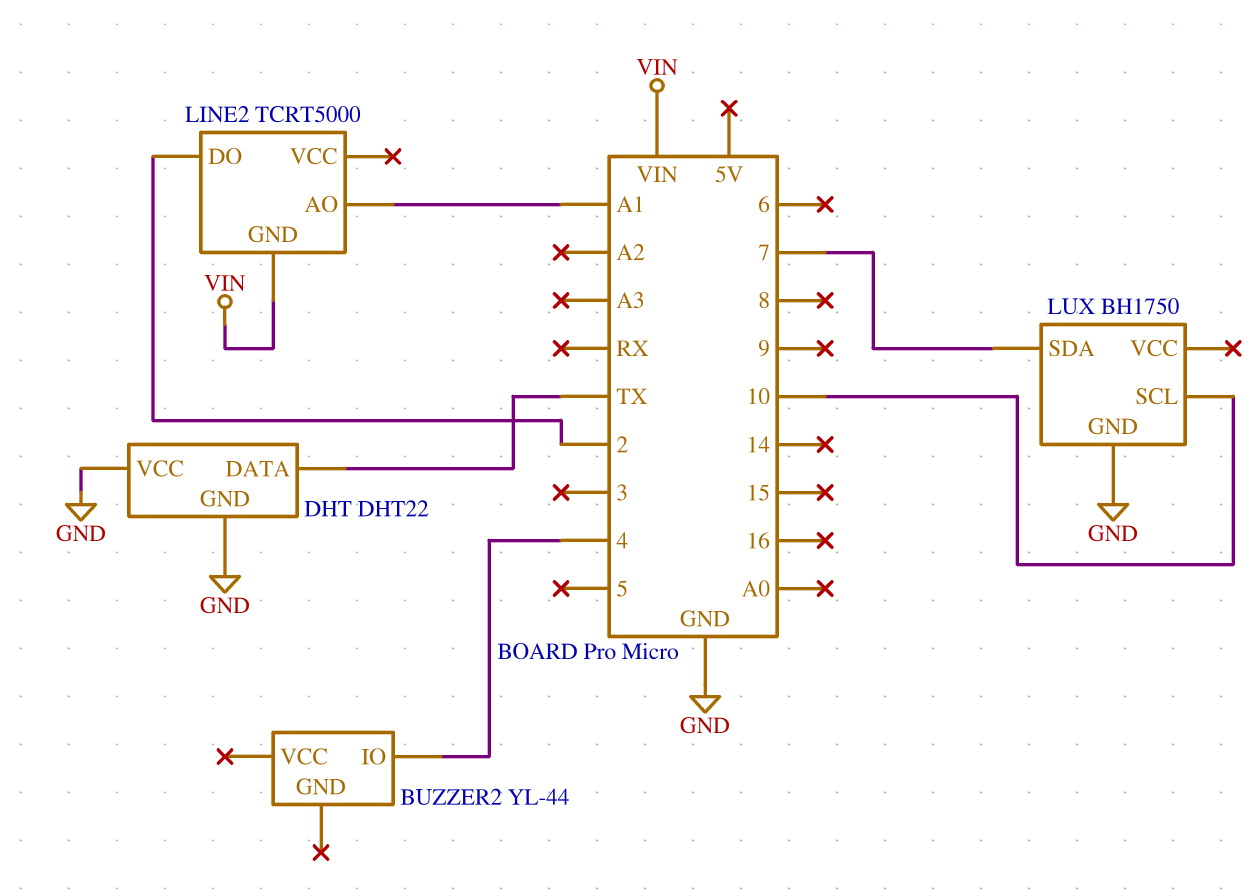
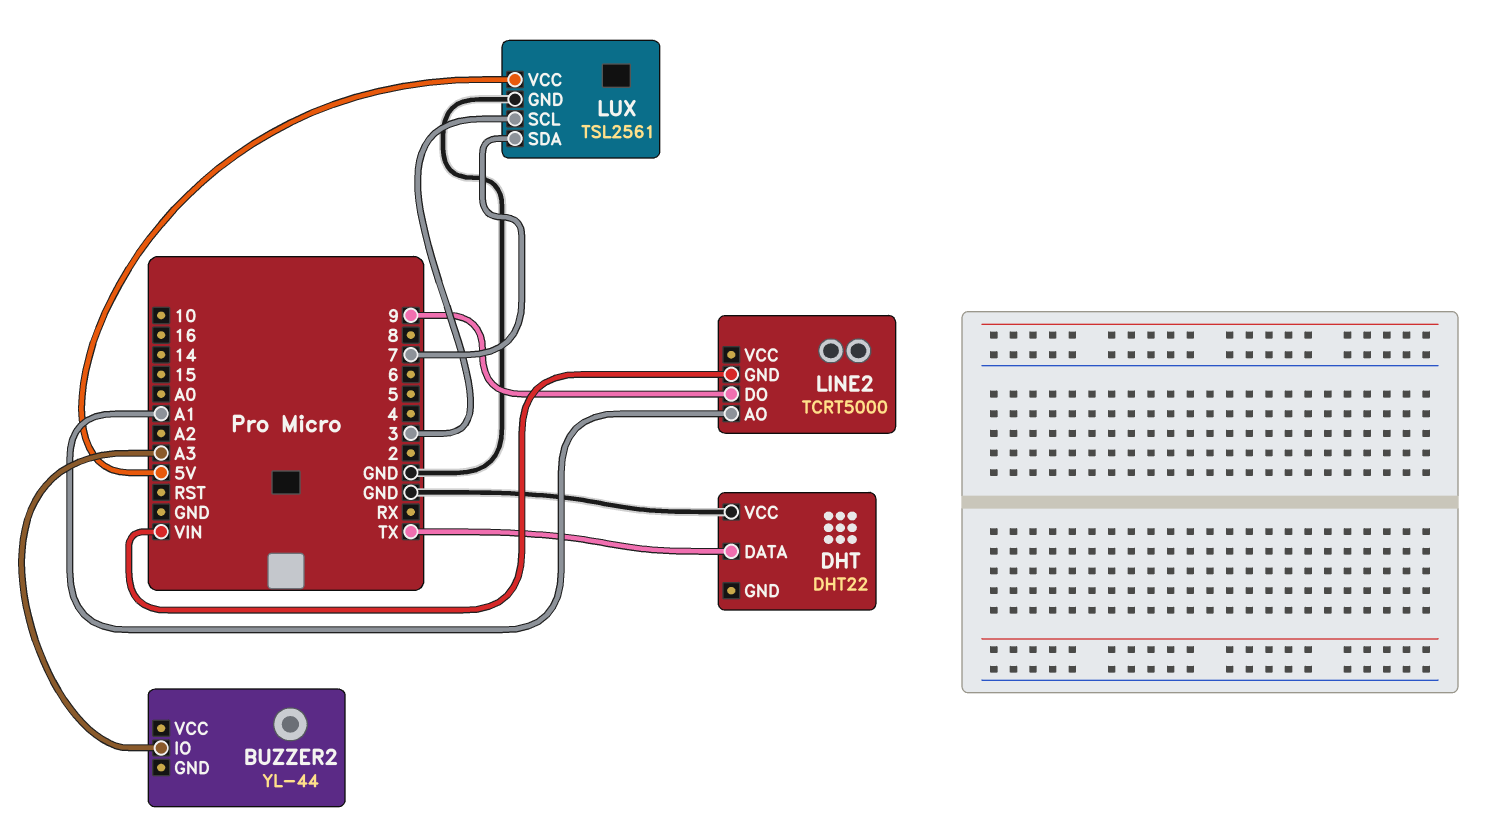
BUZZER2 pin IO: 4 -> A3
DHT pin GND: GND -> none
LINE2 pin DO: 2 -> 9
LUX: BH1750 -> TSL2561
LUX pin SCL: 10 -> 3
LUX pin VCC: none -> 5V

